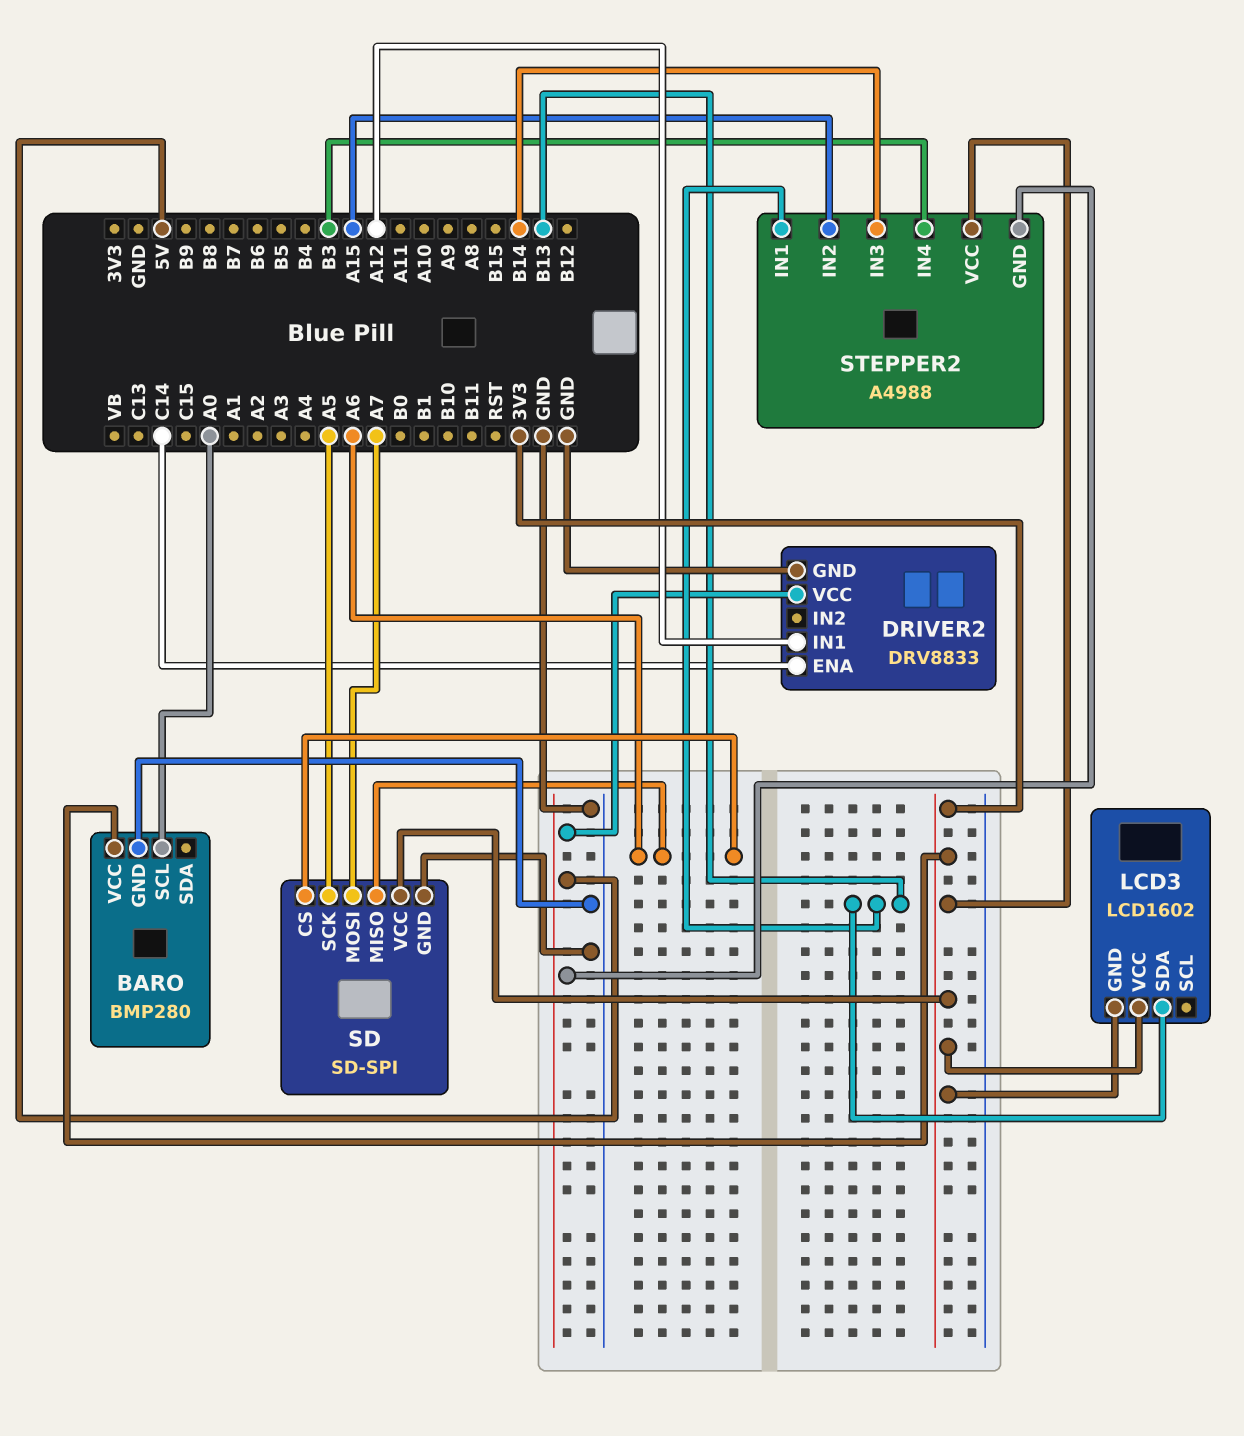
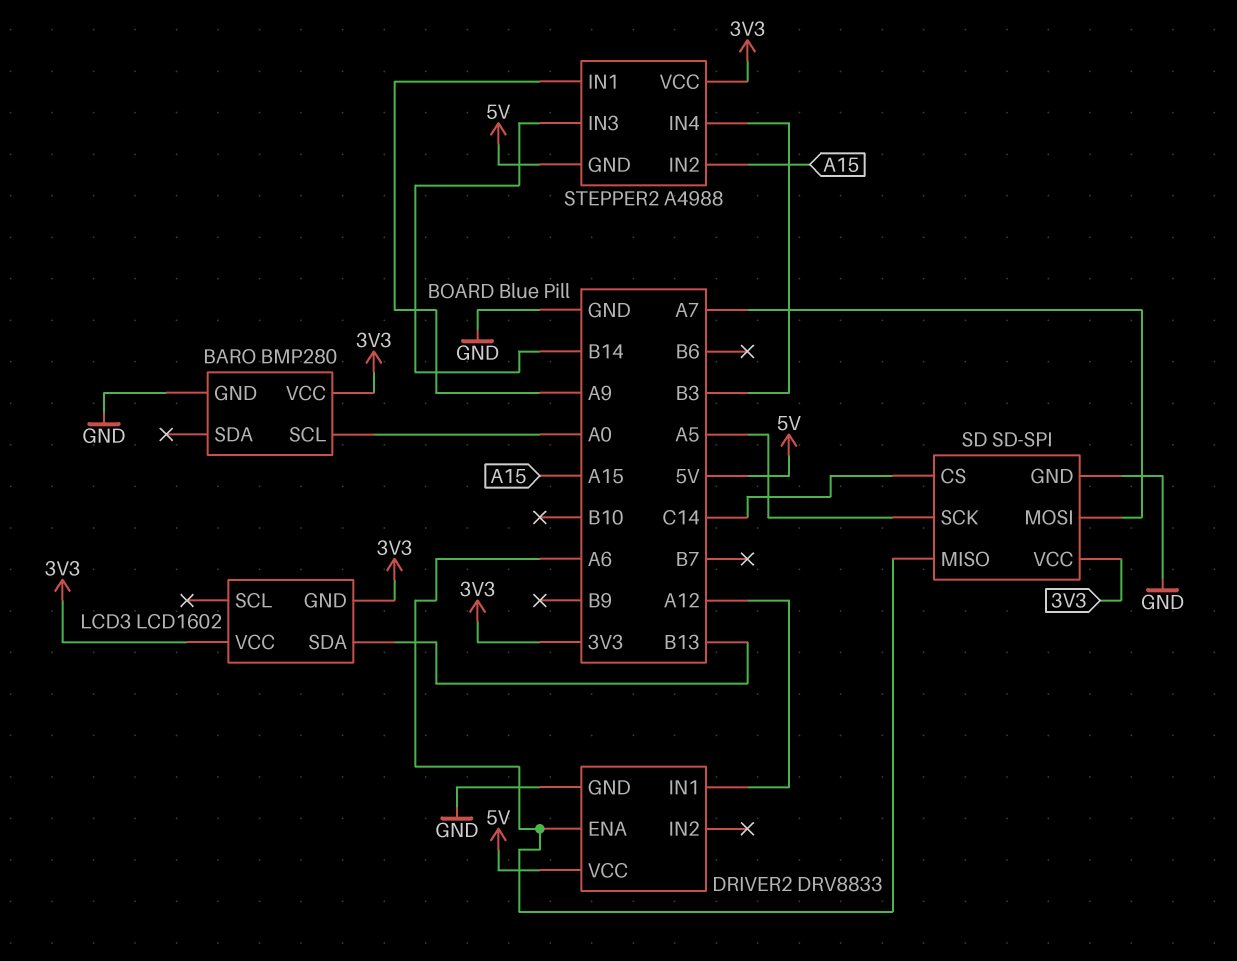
DRIVER2 pin ENA: C14 -> A6
SD pin CS: A6 -> C14
STEPPER2 pin IN1: B13 -> A9

